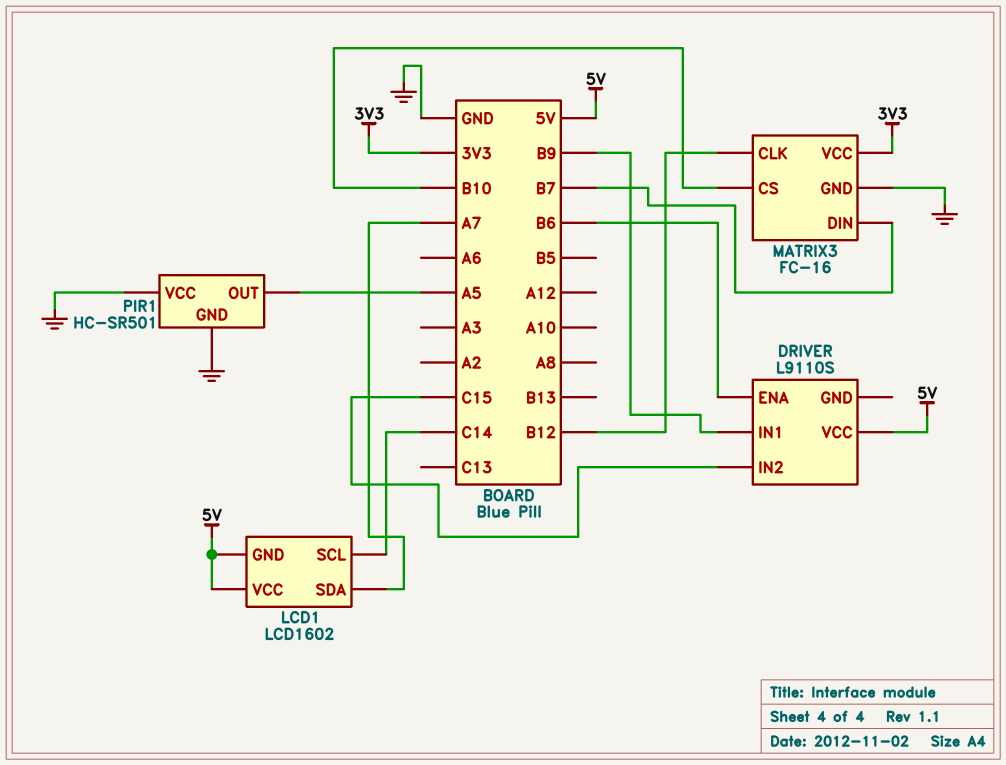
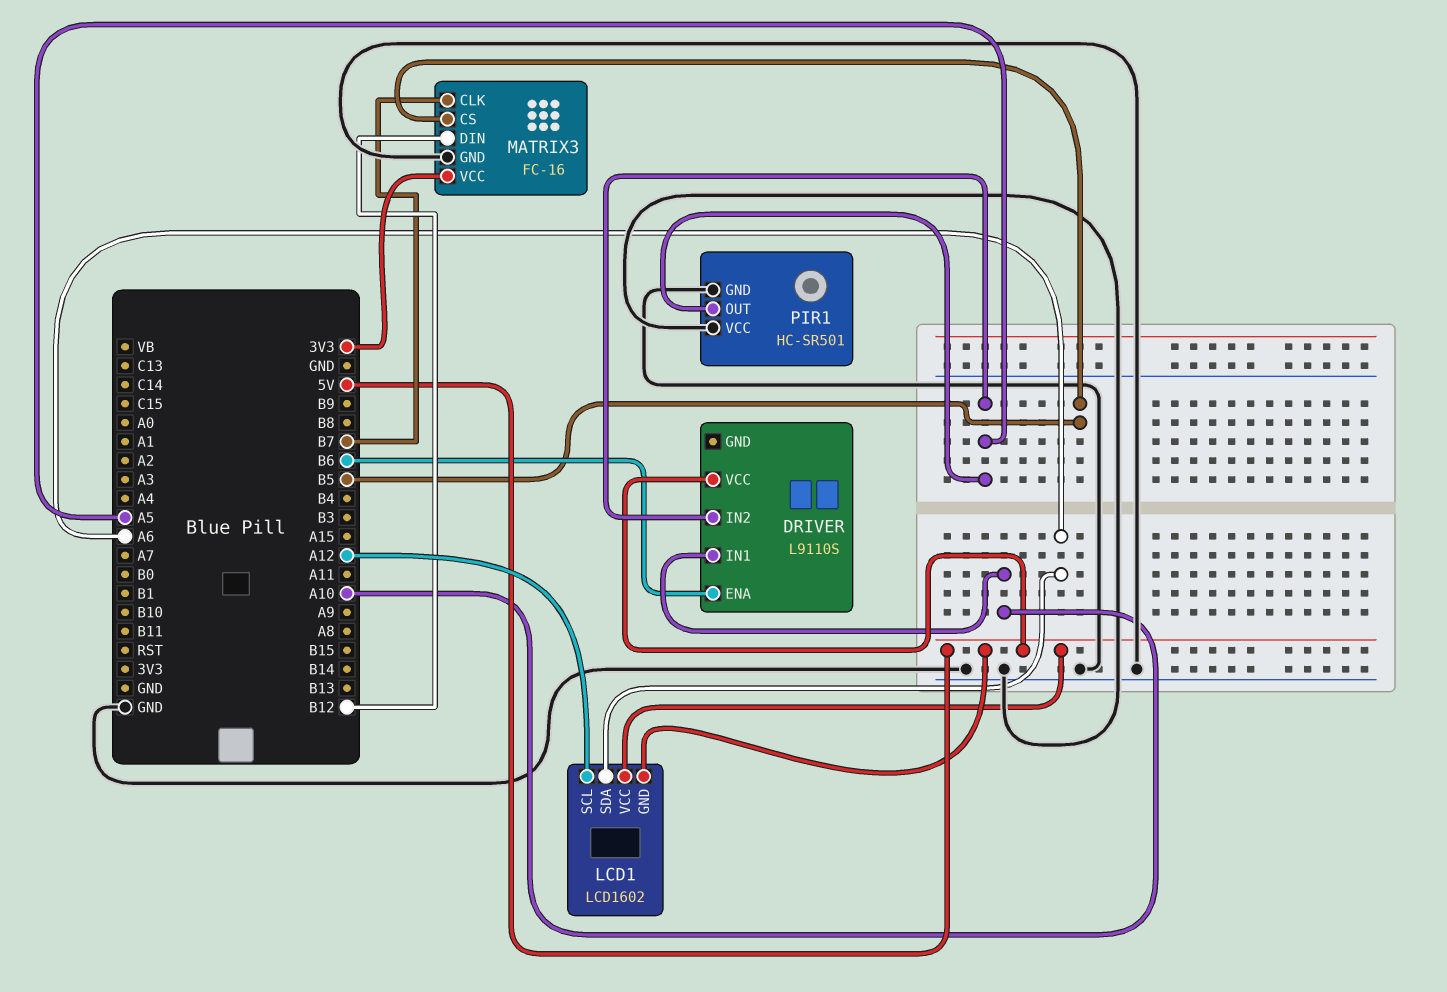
DRIVER pin IN1: B9 -> A10
DRIVER pin IN2: C15 -> A5
LCD1 pin SCL: C14 -> A12
LCD1 pin SDA: A7 -> A6
MATRIX3 pin CLK: B12 -> B7
MATRIX3 pin CS: B10 -> B5
MATRIX3 pin DIN: B7 -> B12

